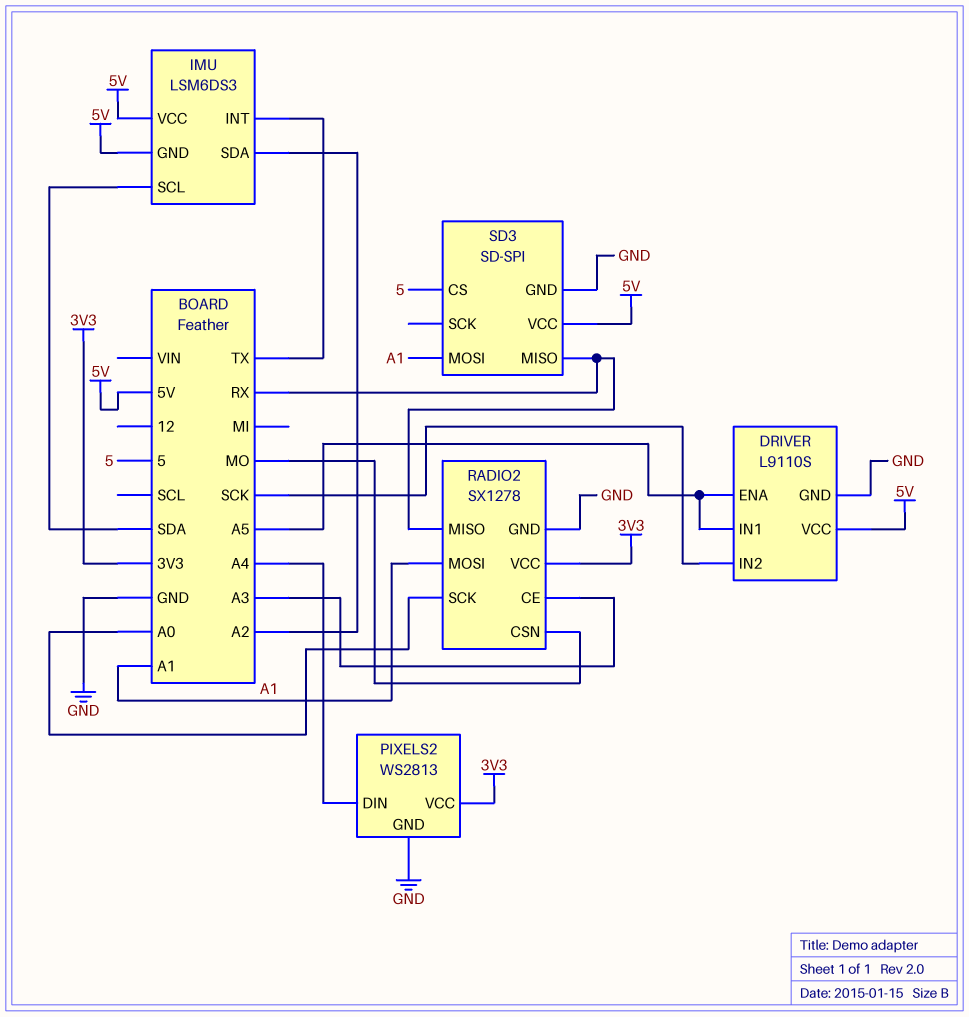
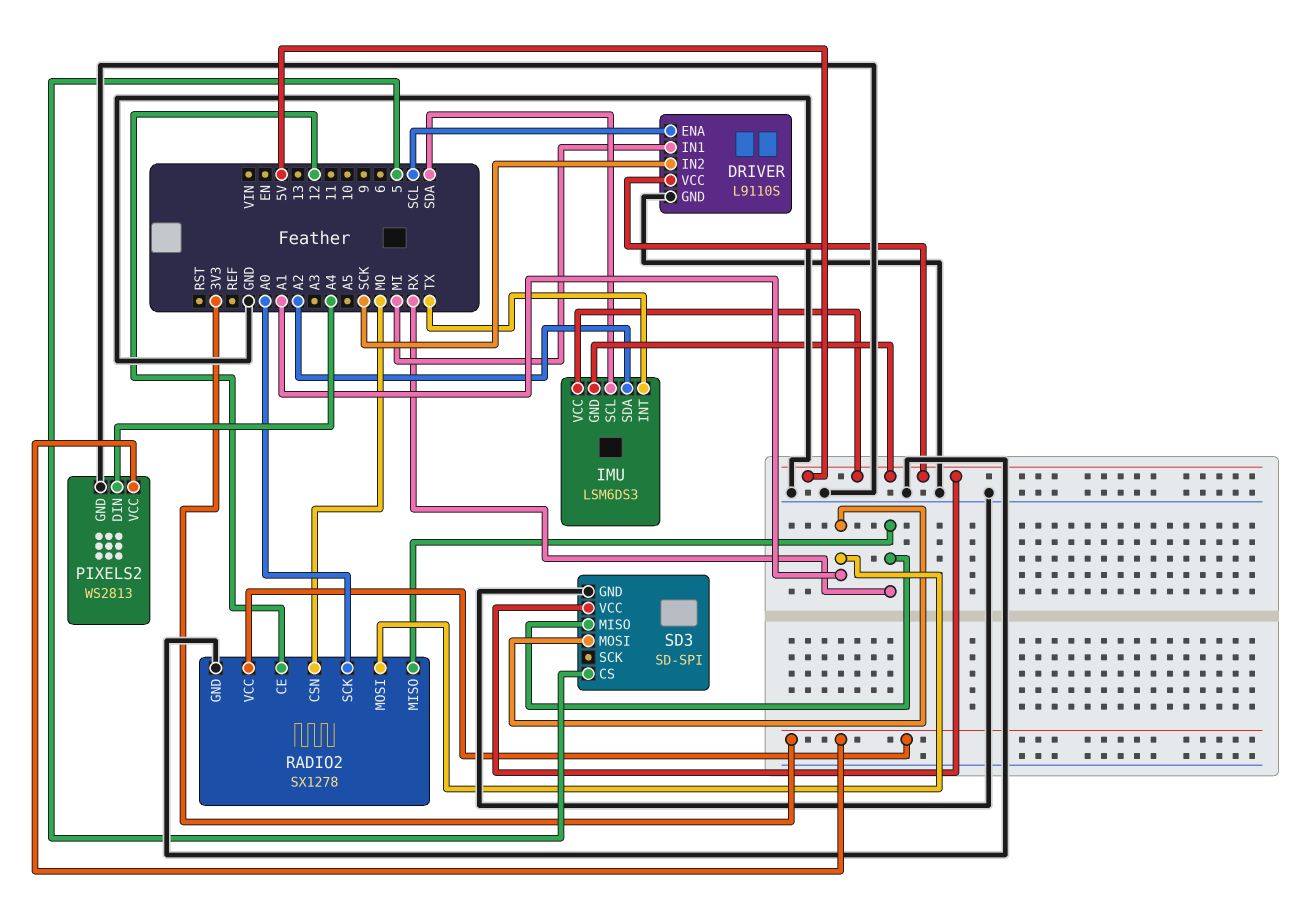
DRIVER pin ENA: A5 -> SCL
DRIVER pin IN1: A5 -> MI
RADIO2 pin CE: A3 -> 12

